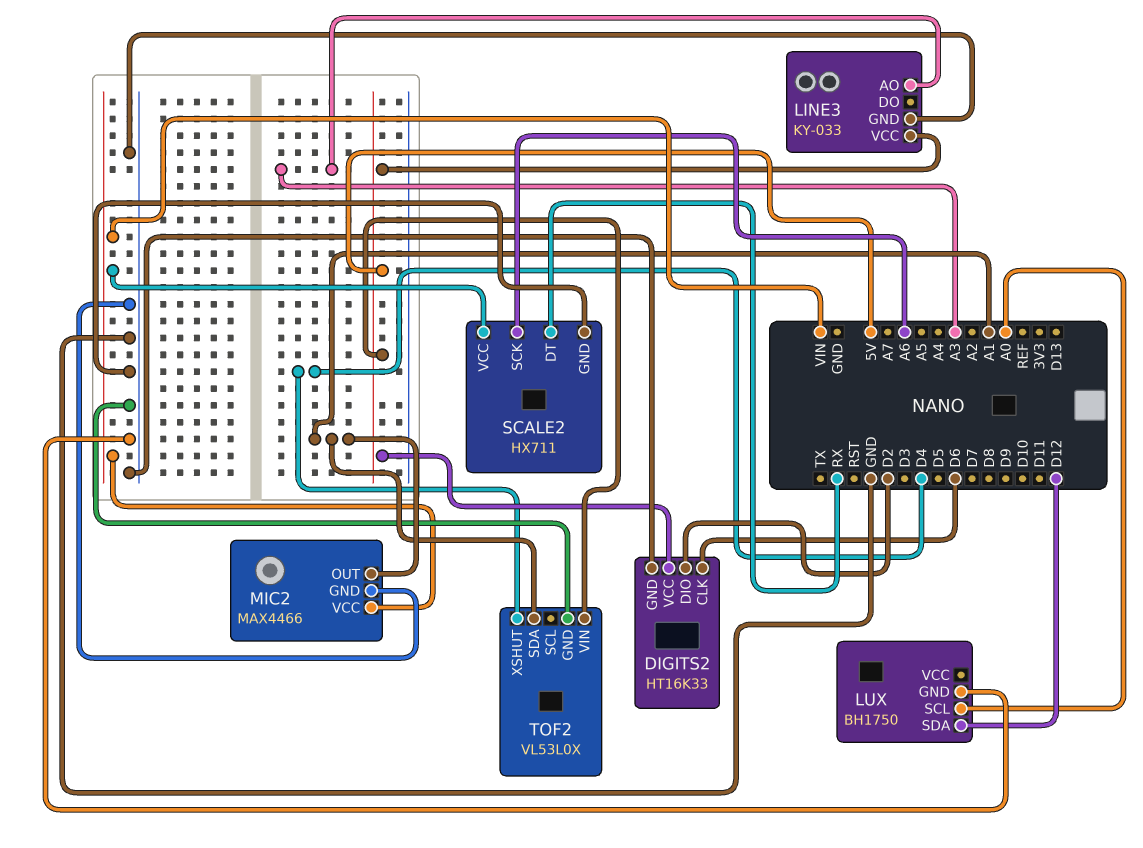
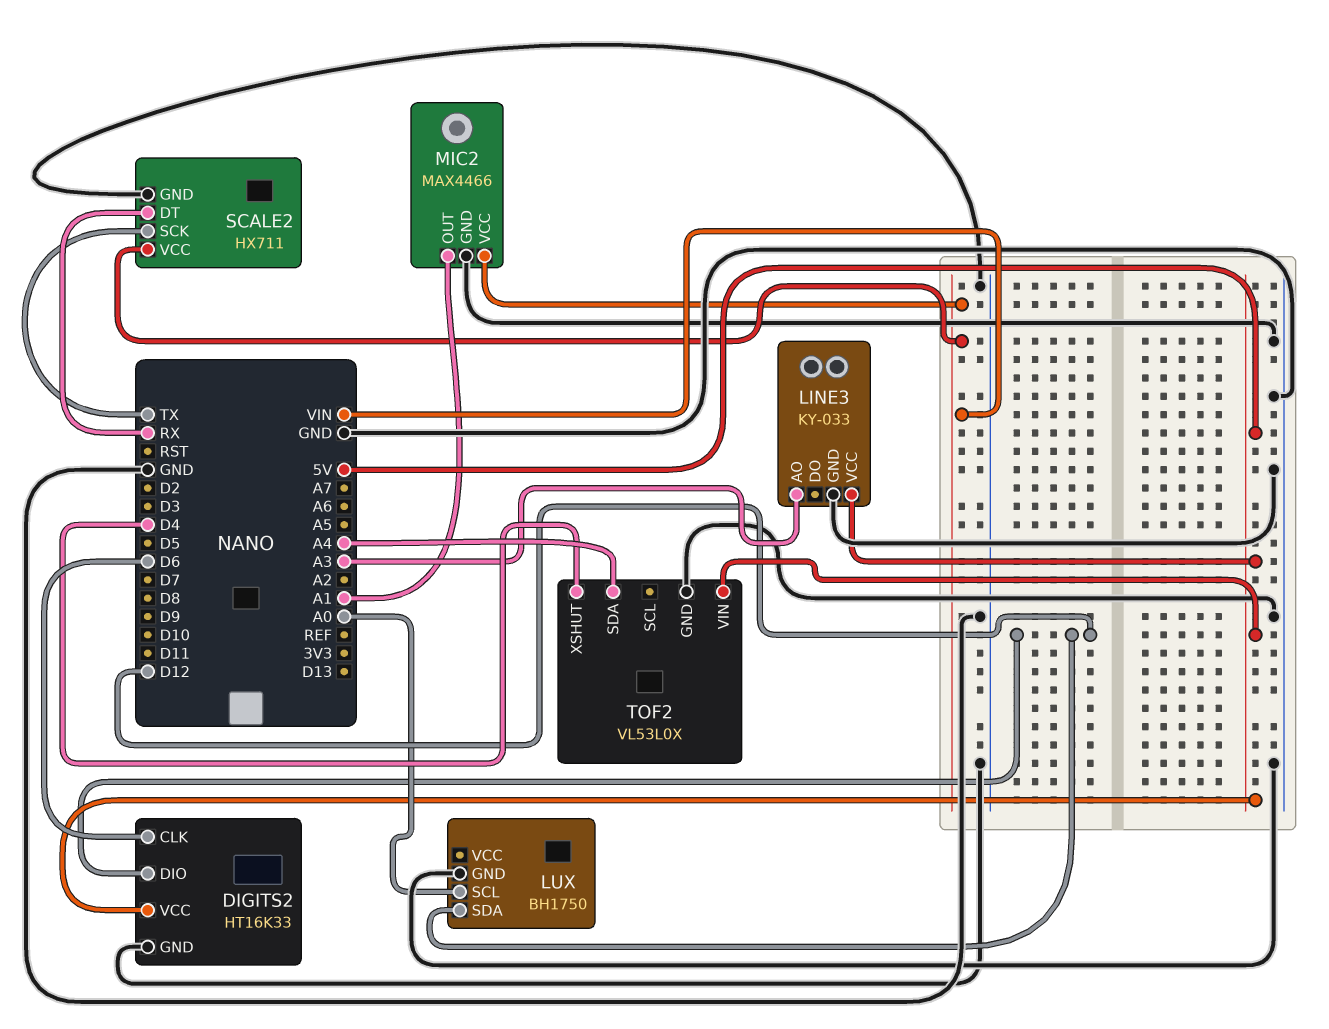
DIGITS2 pin DIO: D2 -> D12
SCALE2 pin SCK: A6 -> TX
TOF2 pin SDA: A1 -> A4

